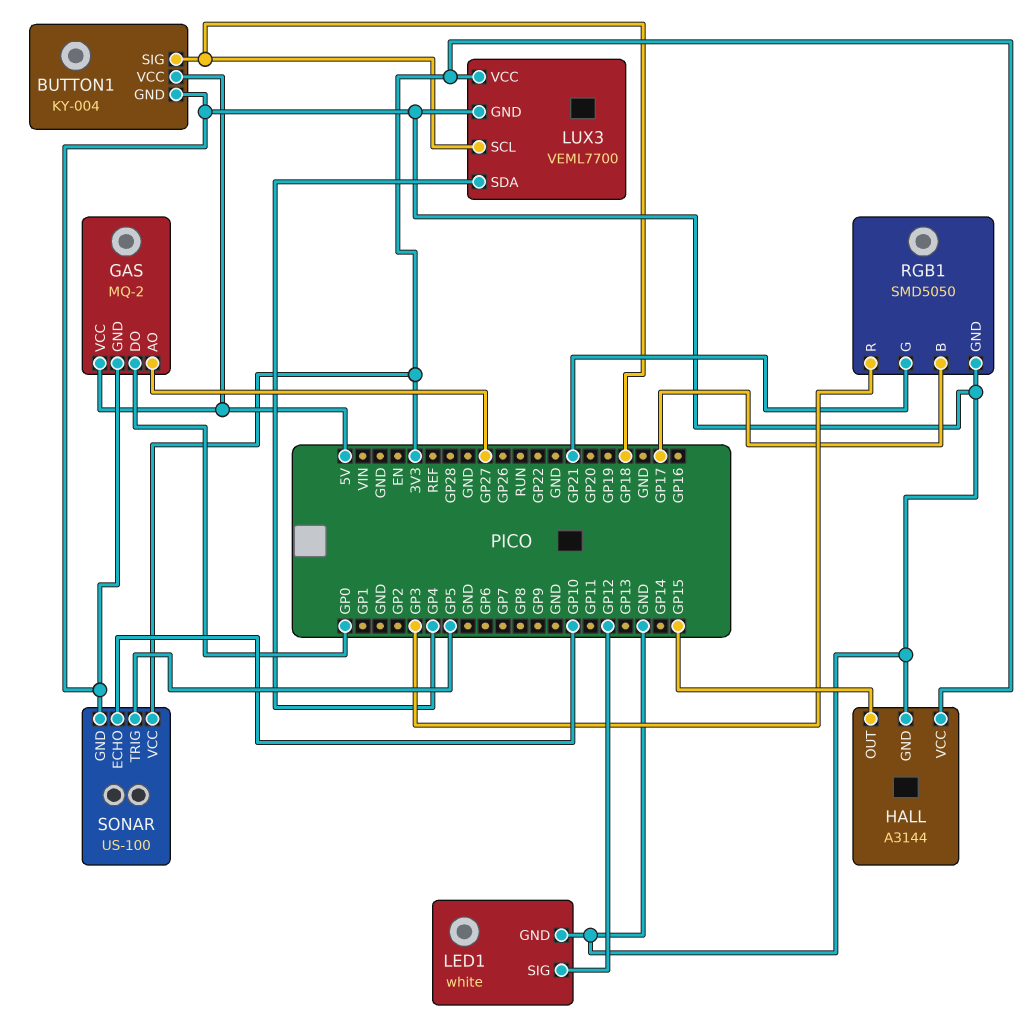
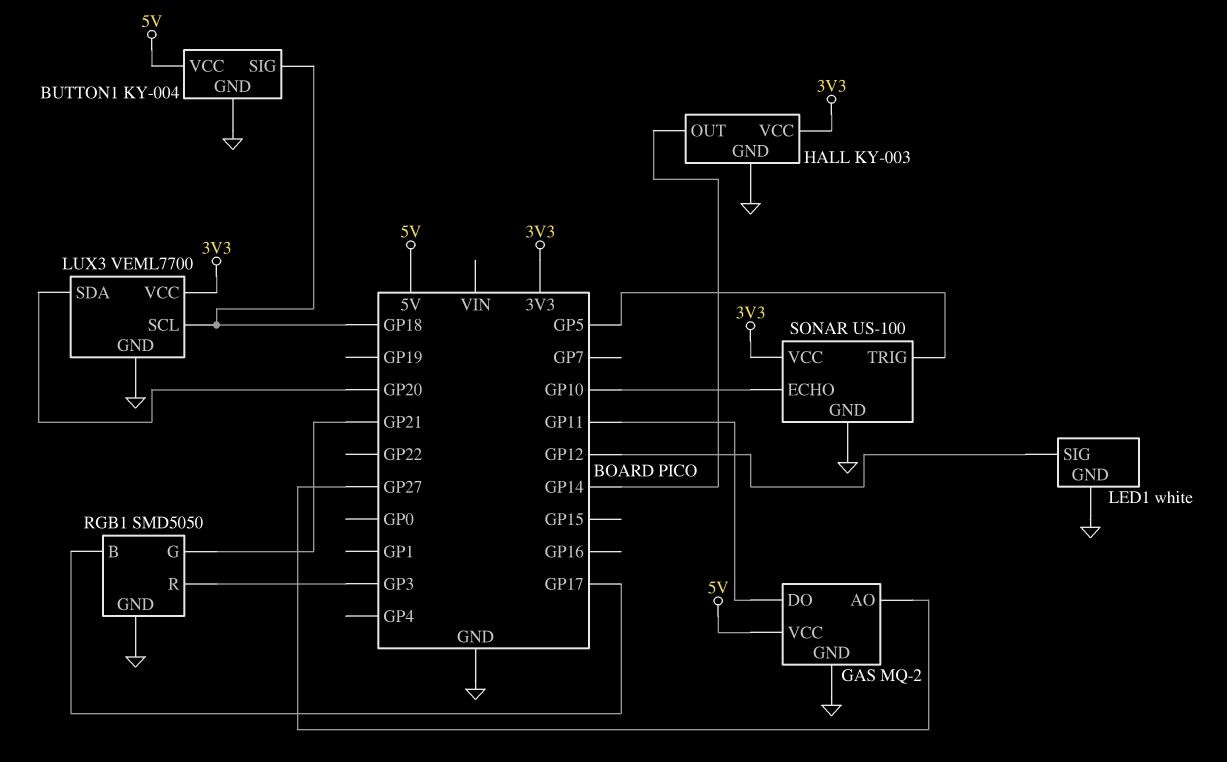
GAS pin DO: GP0 -> GP11
HALL: A3144 -> KY-003
HALL pin OUT: GP15 -> GP14
LUX3 pin SDA: GP4 -> GP20

